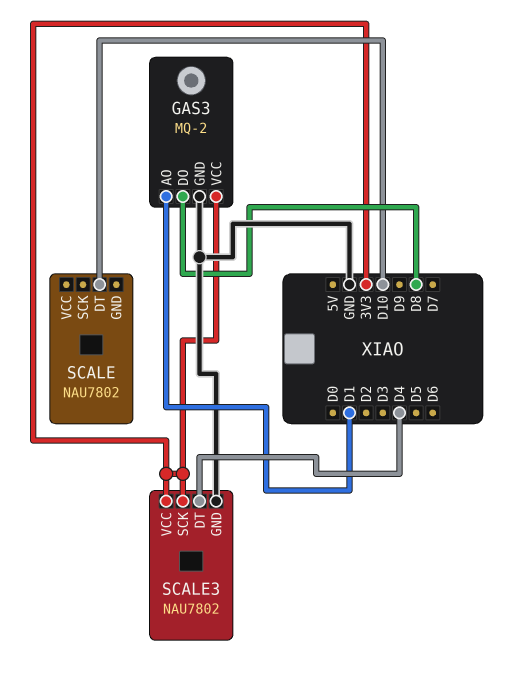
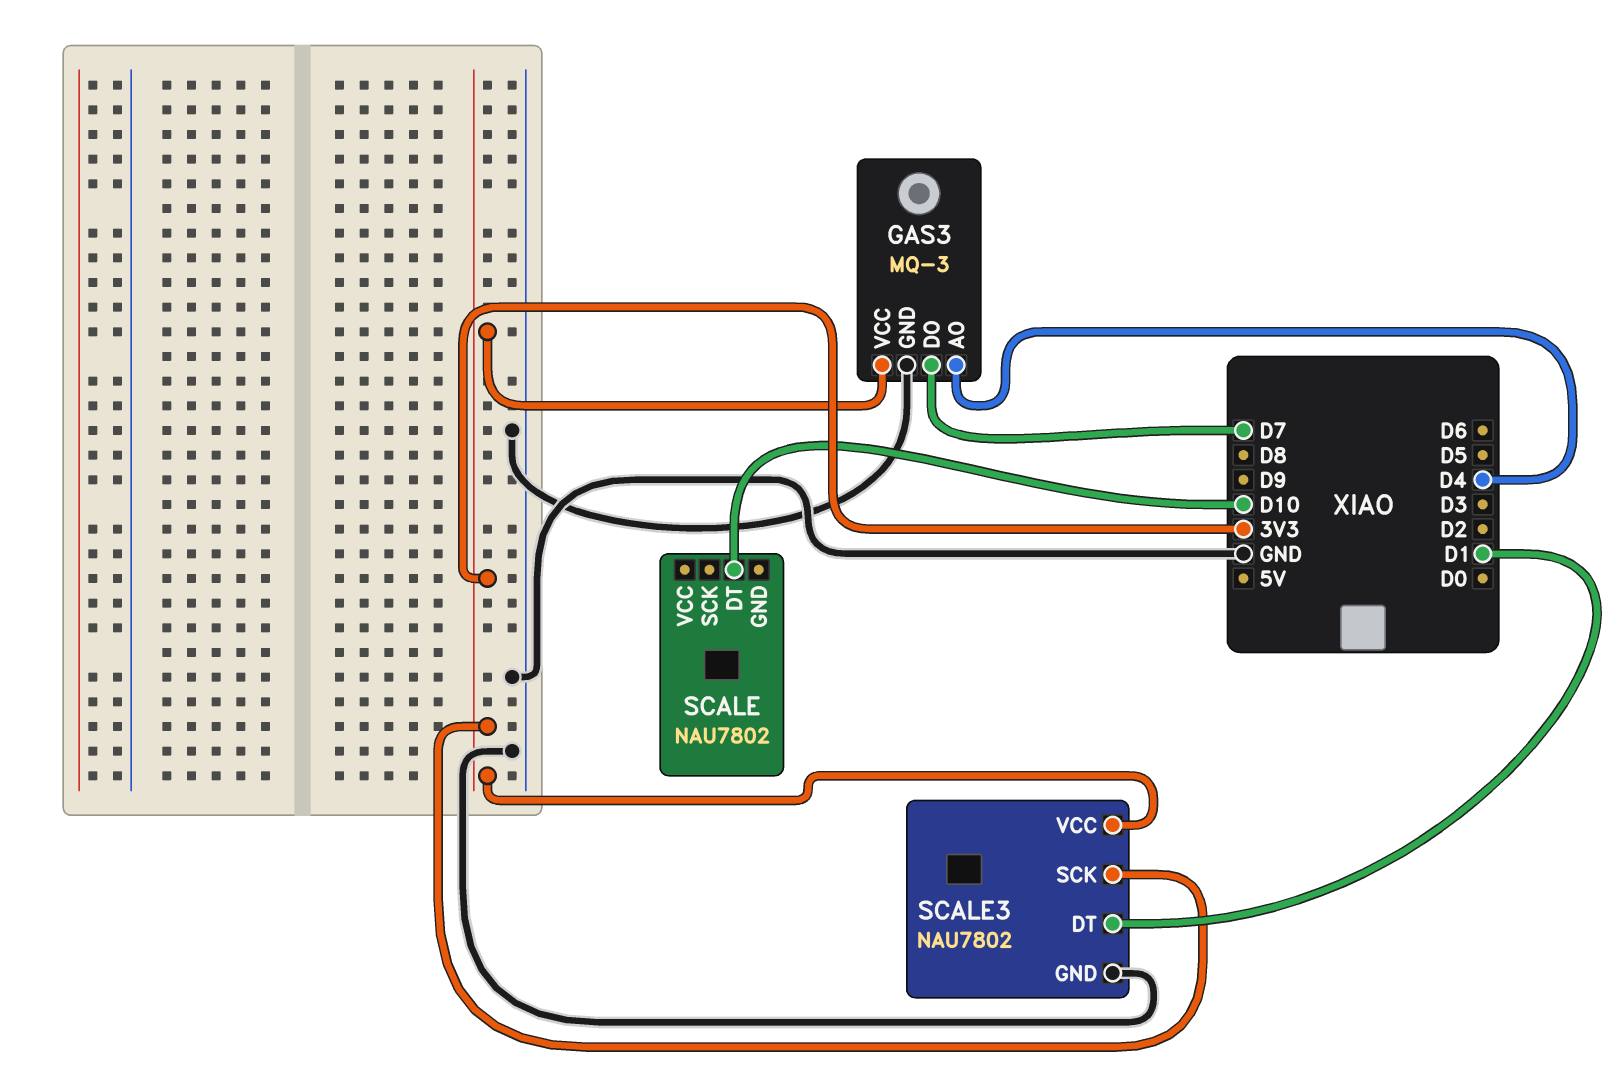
GAS3: MQ-2 -> MQ-3
GAS3 pin AO: D1 -> D4
GAS3 pin DO: D8 -> D7
SCALE3 pin DT: D4 -> D1

